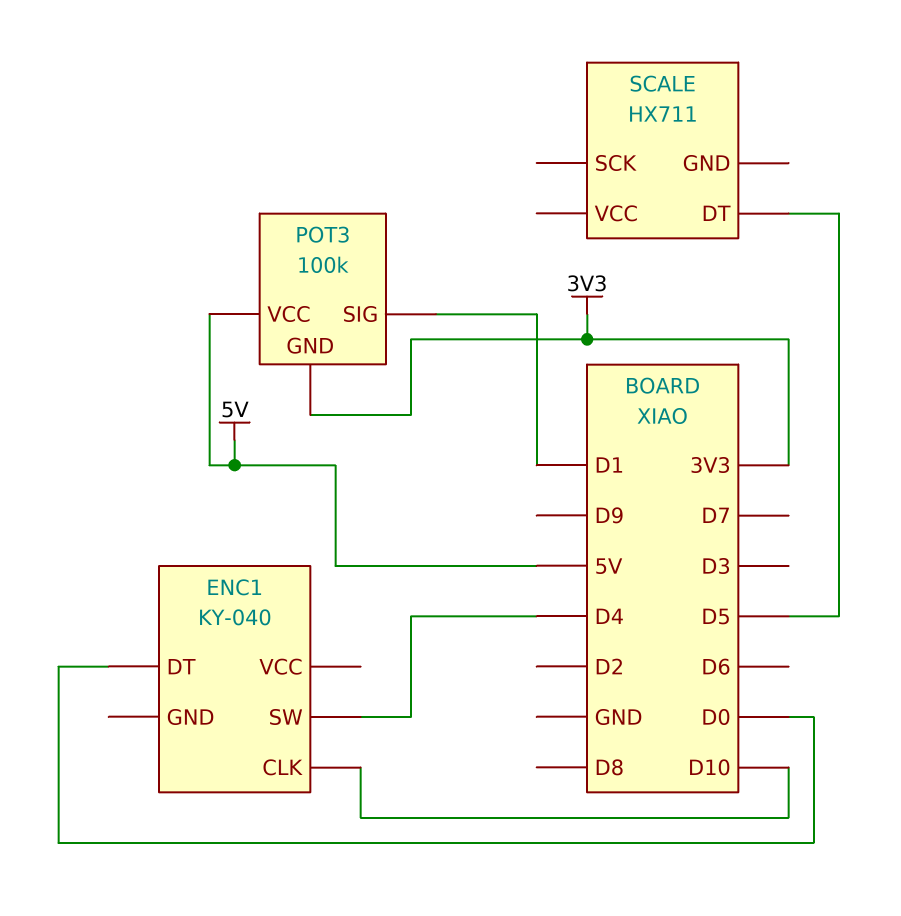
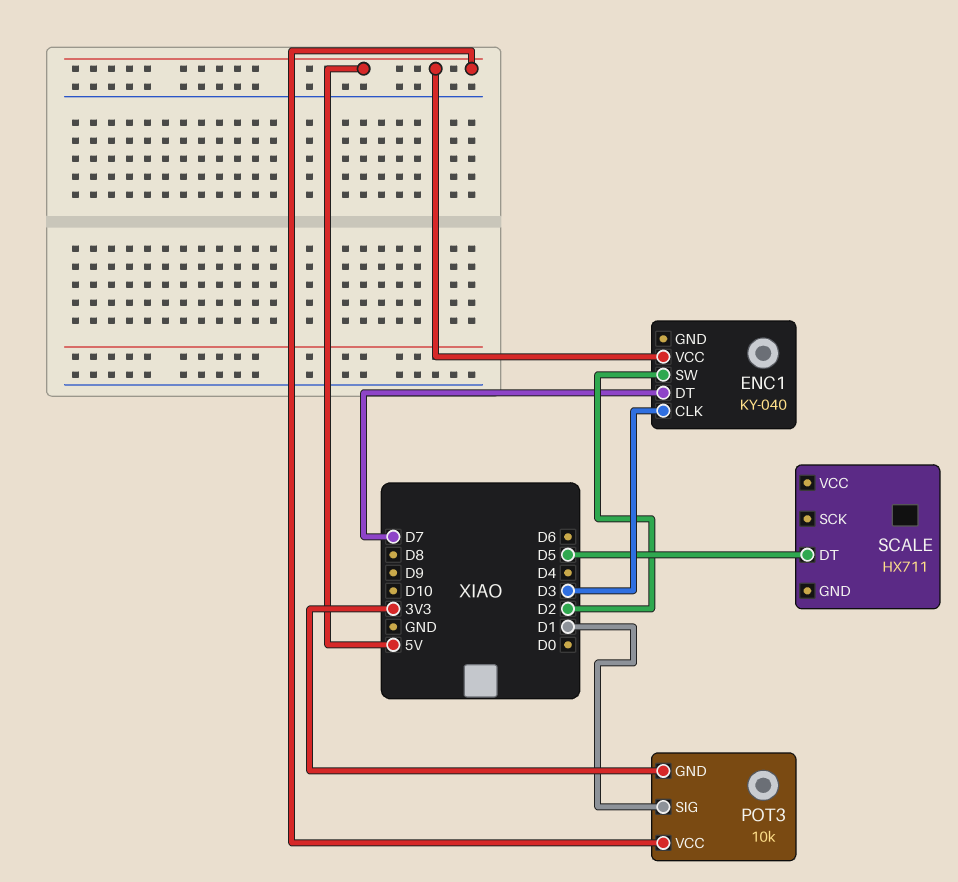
ENC1 pin CLK: D10 -> D3
ENC1 pin DT: D0 -> D7
ENC1 pin SW: D4 -> D2
ENC1 pin VCC: none -> 5V
POT3: 100k -> 10k

